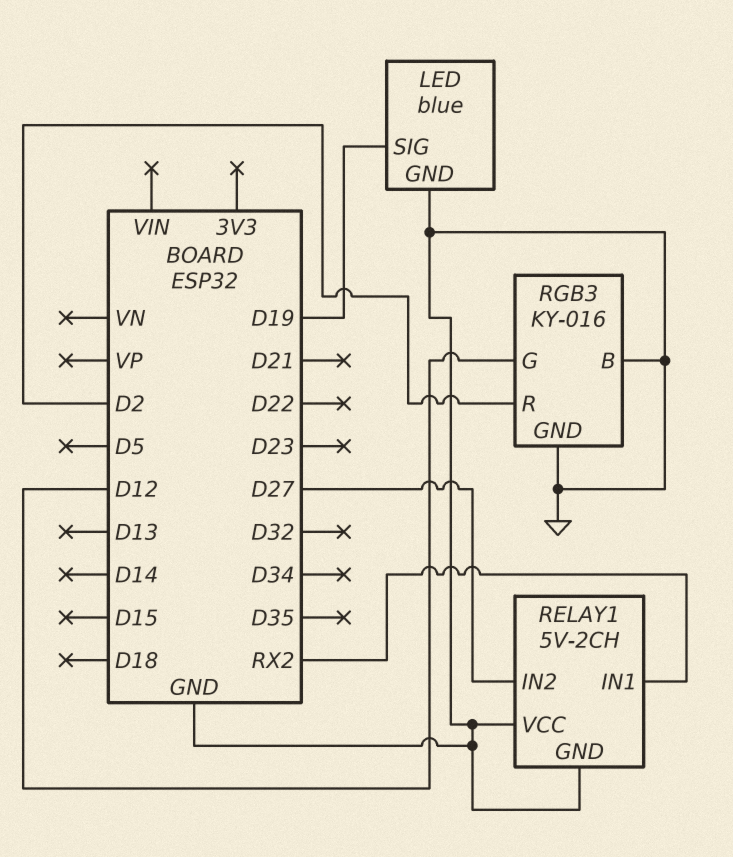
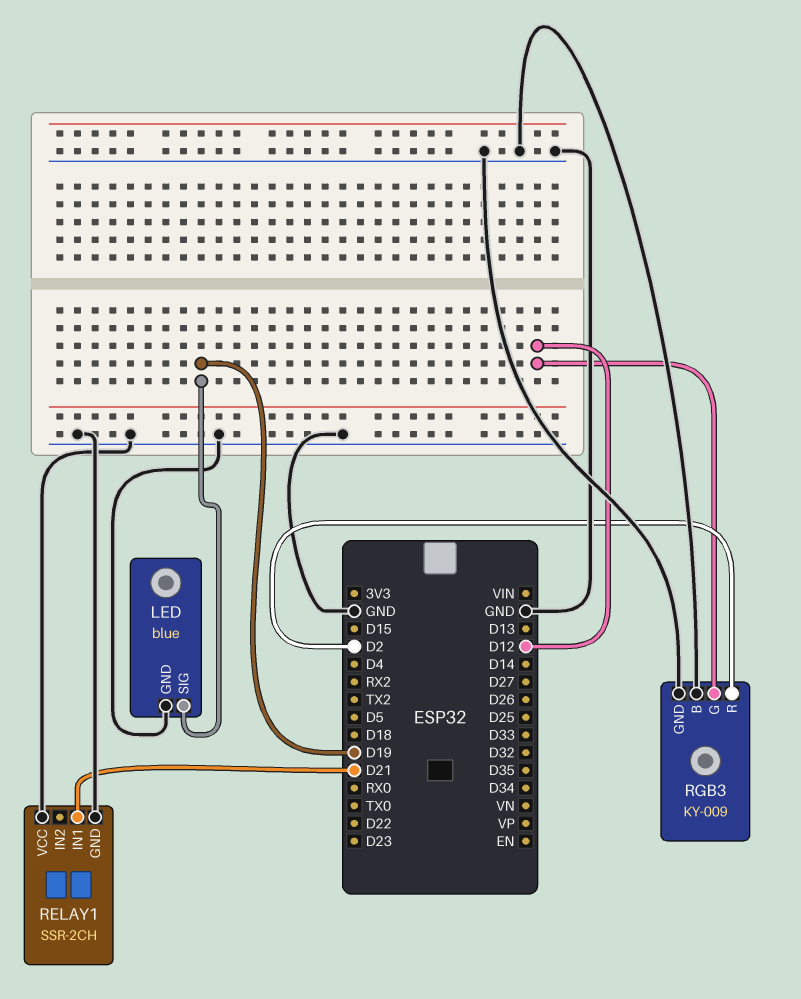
RELAY1: 5V-2CH -> SSR-2CH
RELAY1 pin IN1: RX2 -> D21
RELAY1 pin IN2: D27 -> none
RGB3: KY-016 -> KY-009

